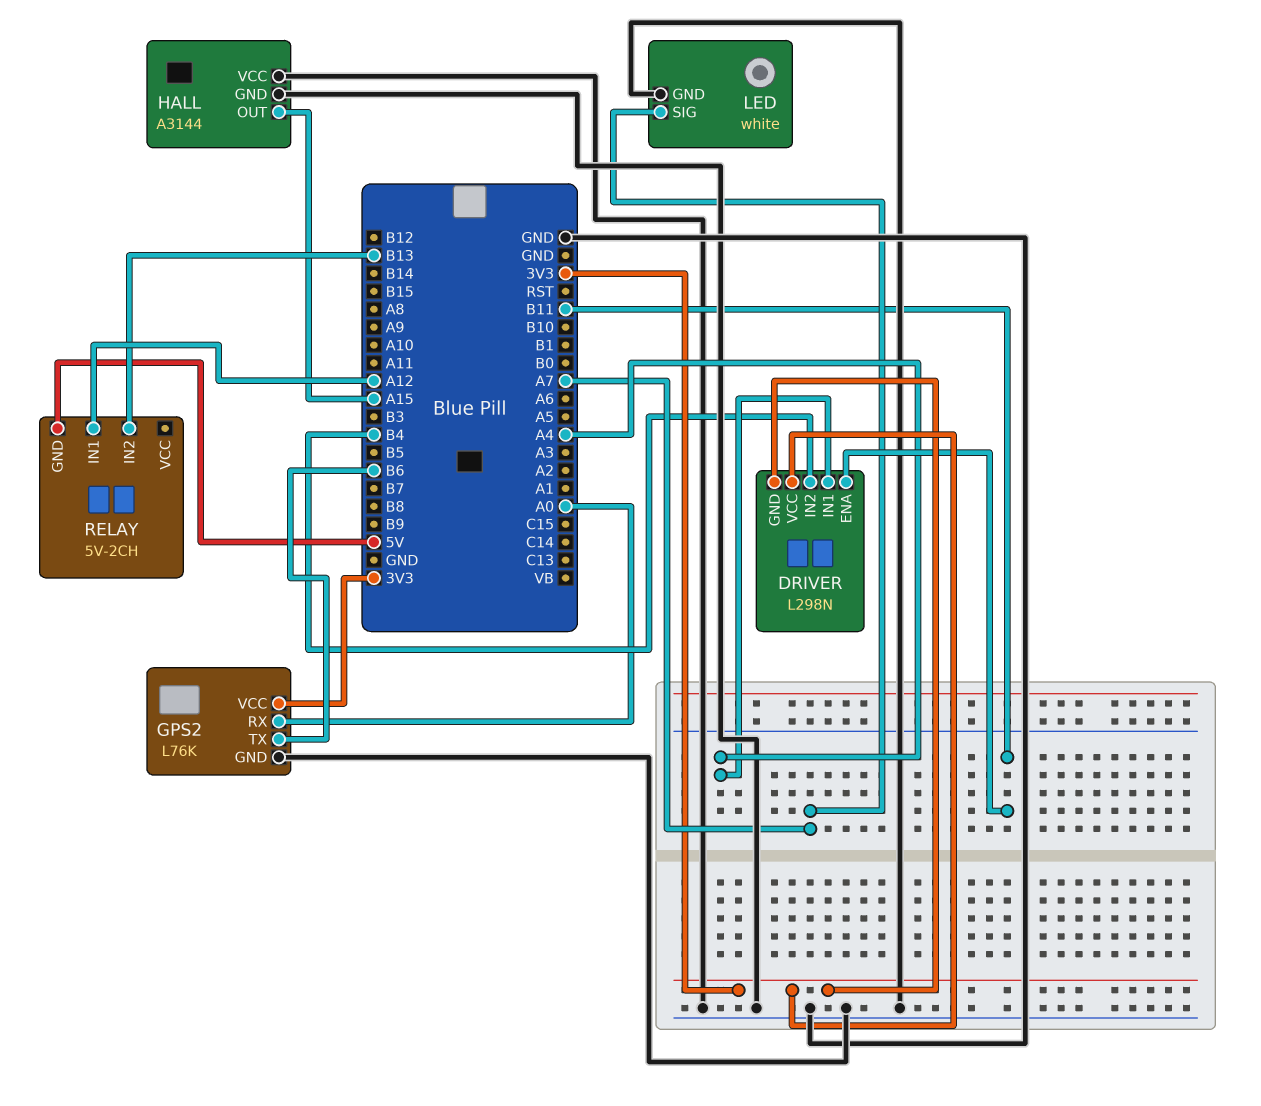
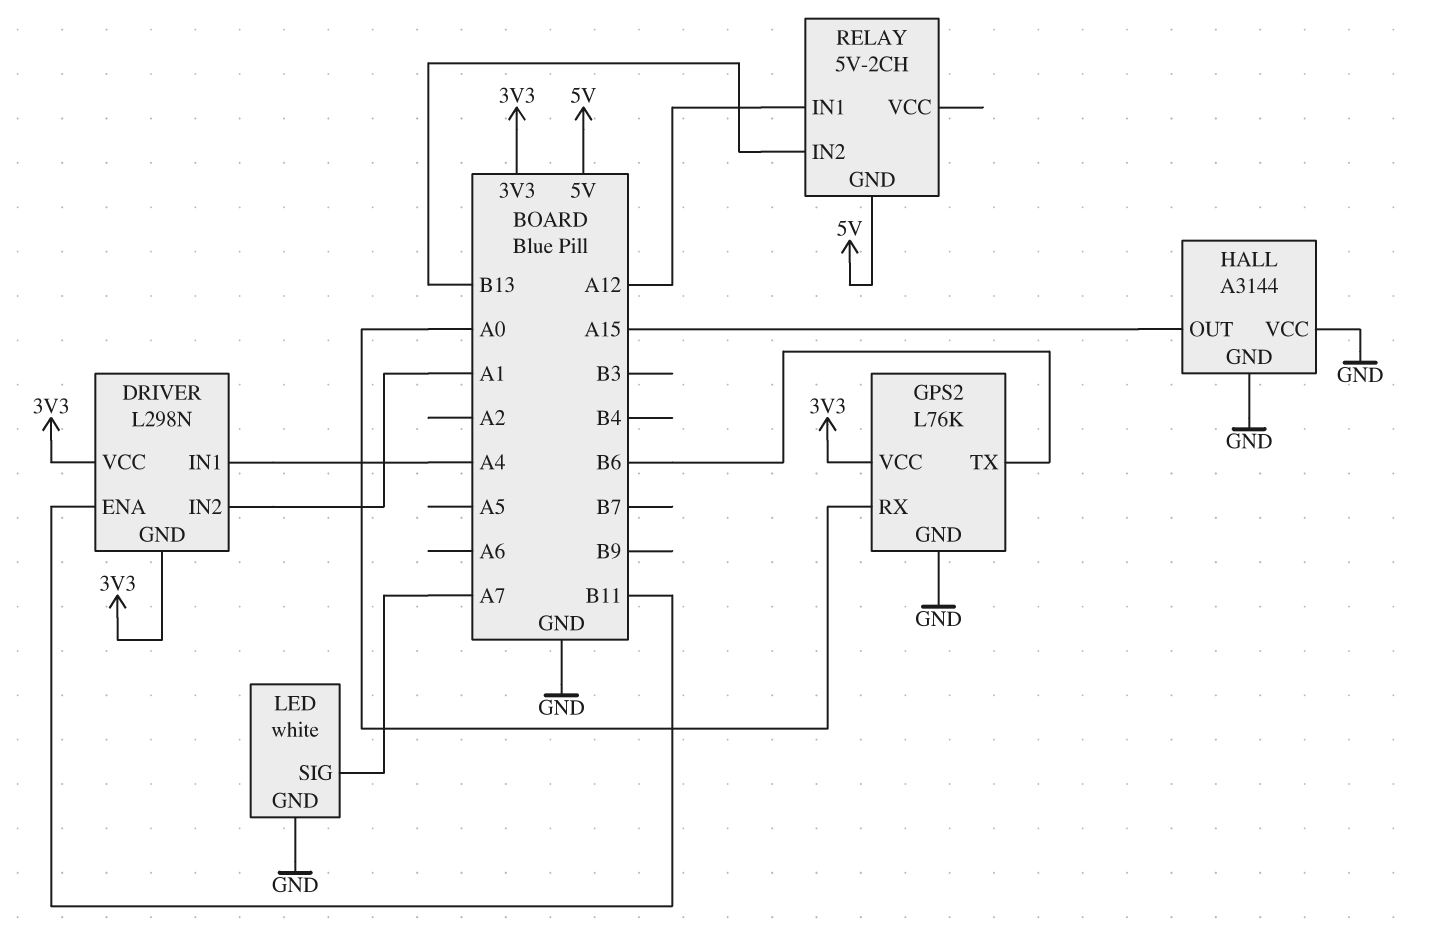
DRIVER pin IN2: B4 -> A1

